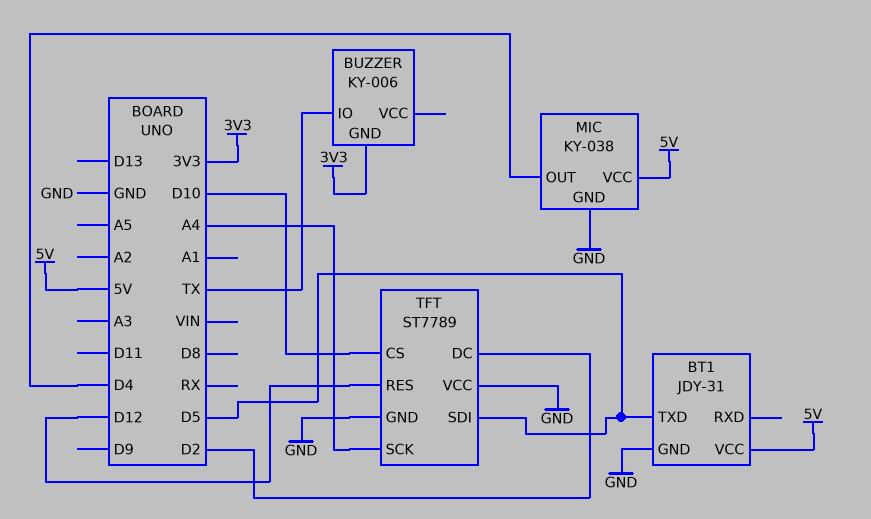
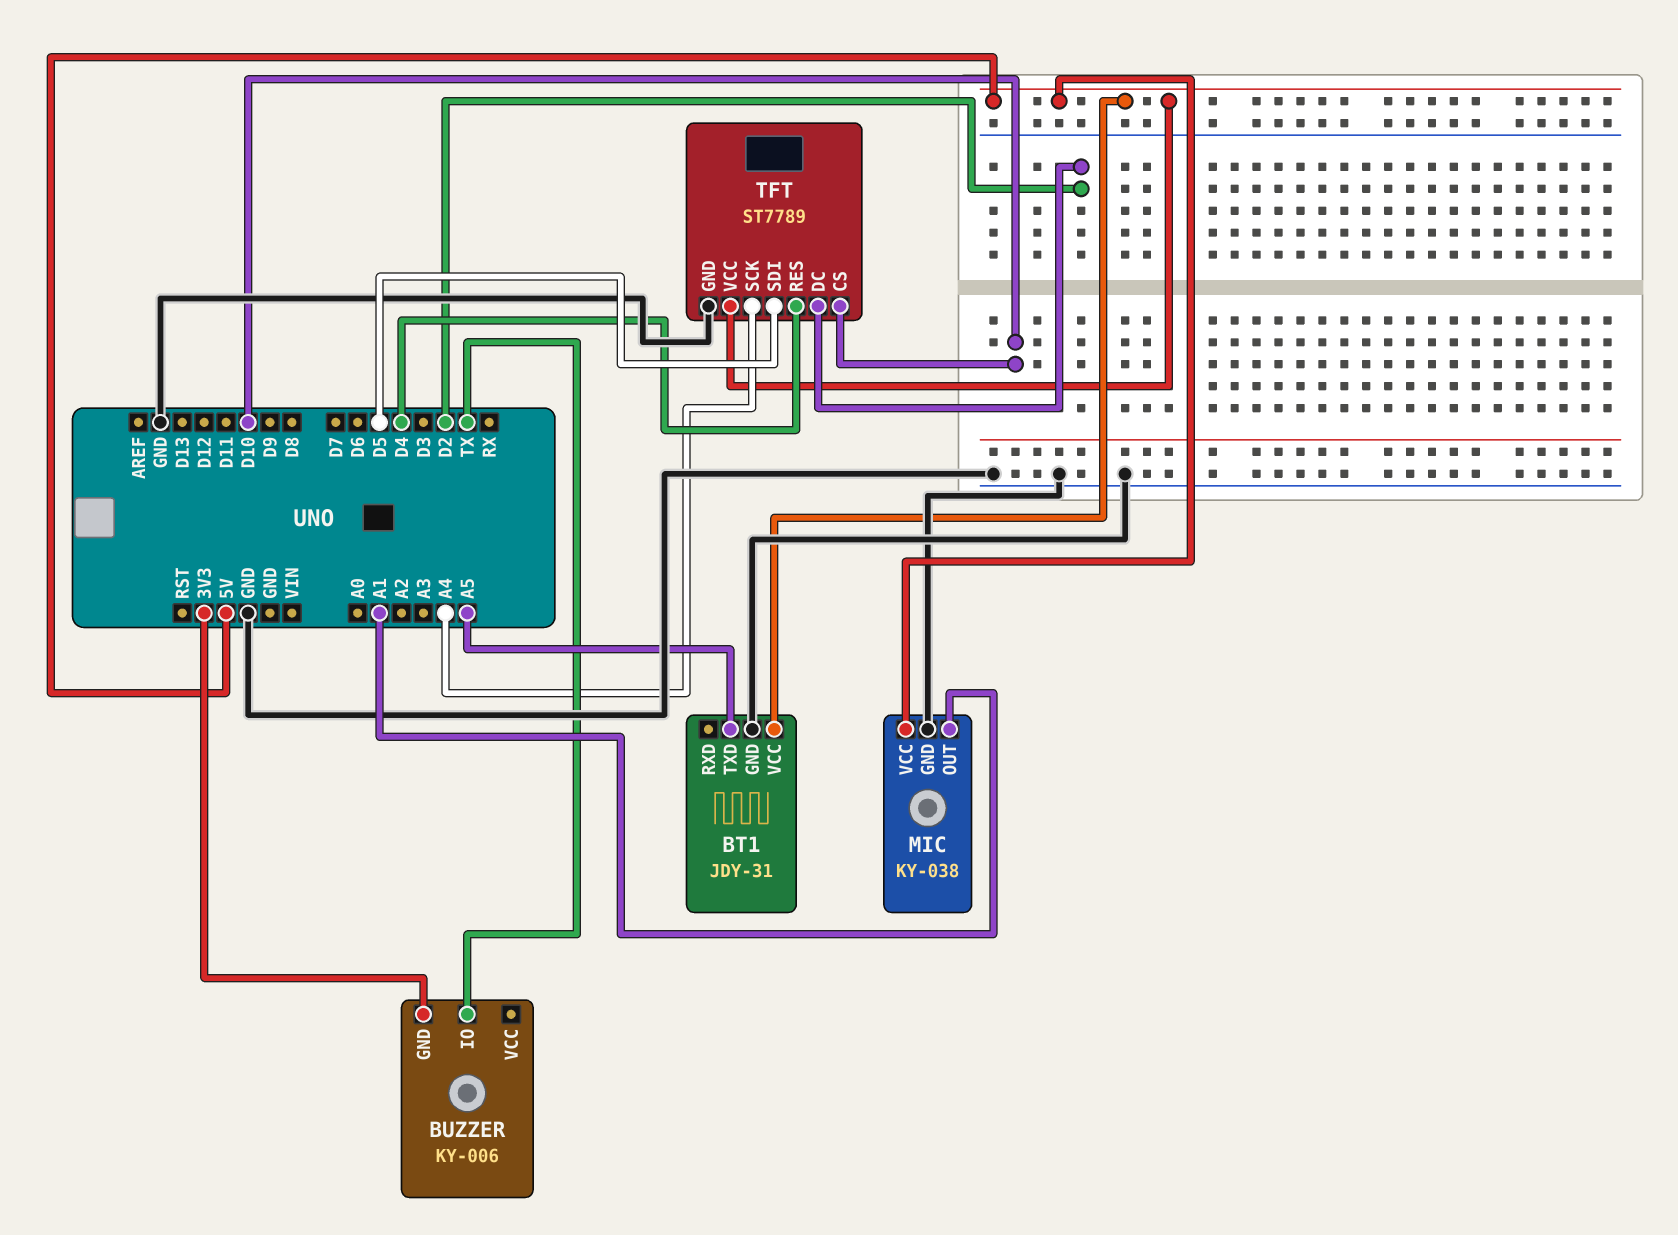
BT1 pin TXD: D5 -> A5
MIC pin OUT: D4 -> A1
TFT pin RES: D12 -> D4
TFT pin VCC: GND -> 5V

